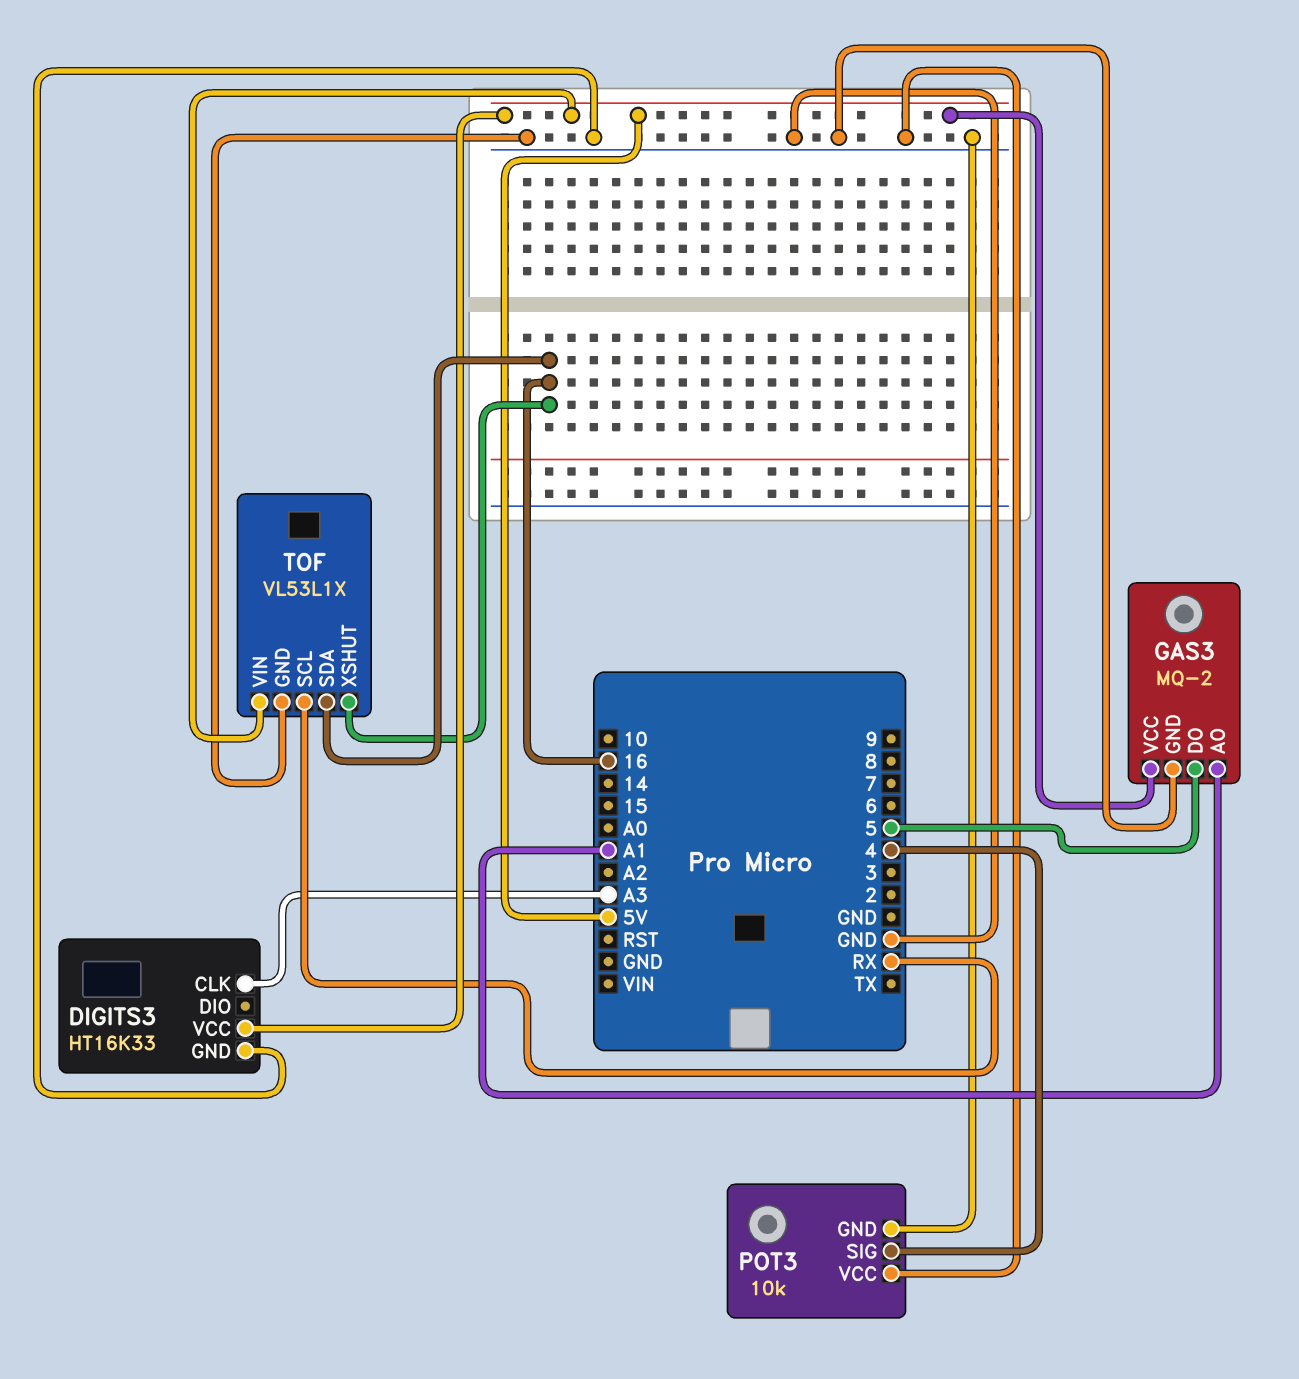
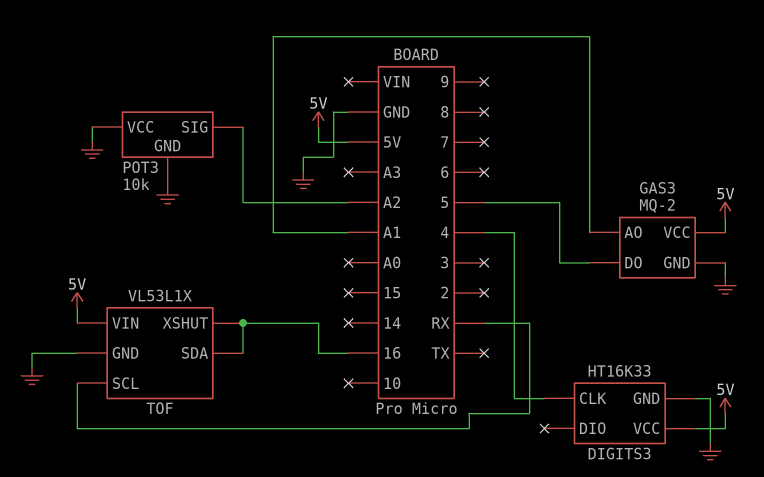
DIGITS3 pin CLK: A3 -> 4
POT3 pin SIG: 4 -> A2

